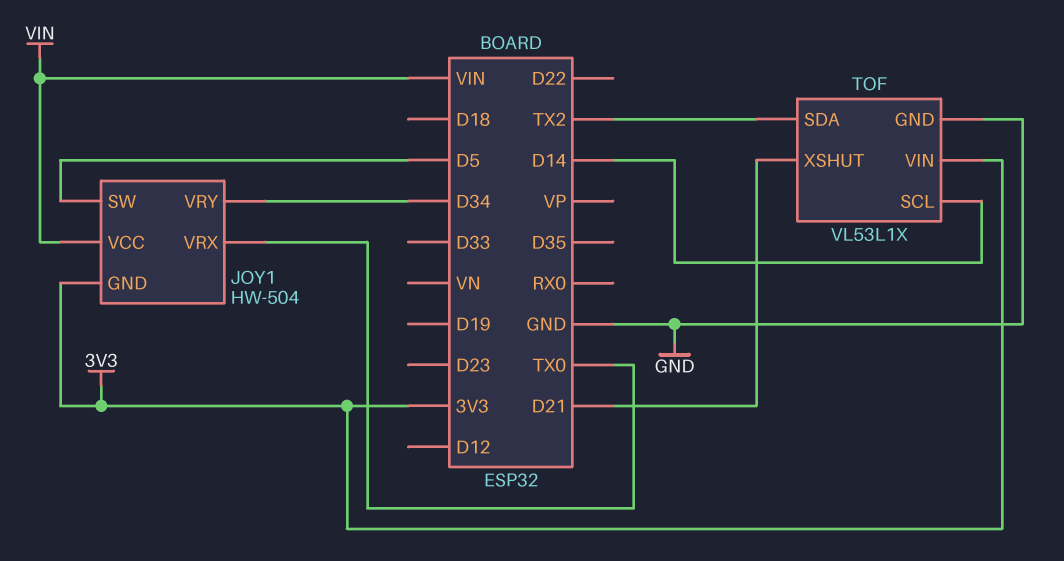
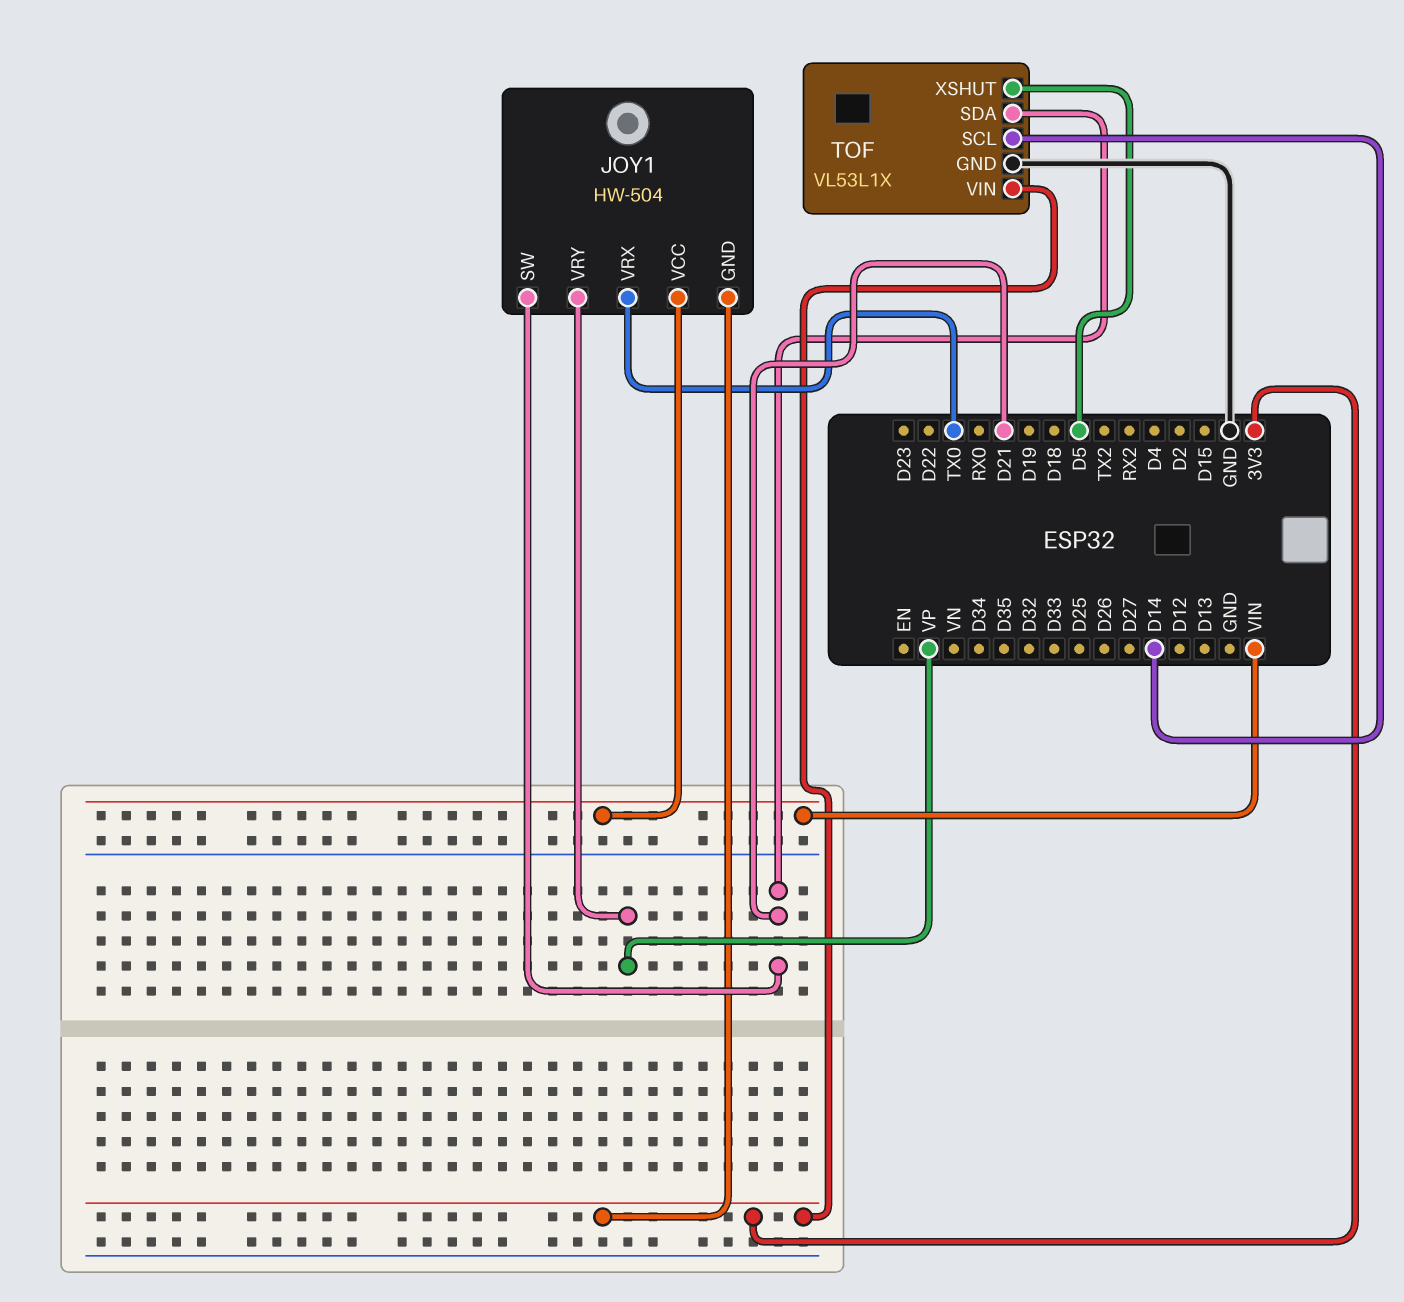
JOY1 pin SW: D5 -> D21
JOY1 pin VRY: D34 -> VP
TOF pin SDA: TX2 -> D21
TOF pin XSHUT: D21 -> D5

